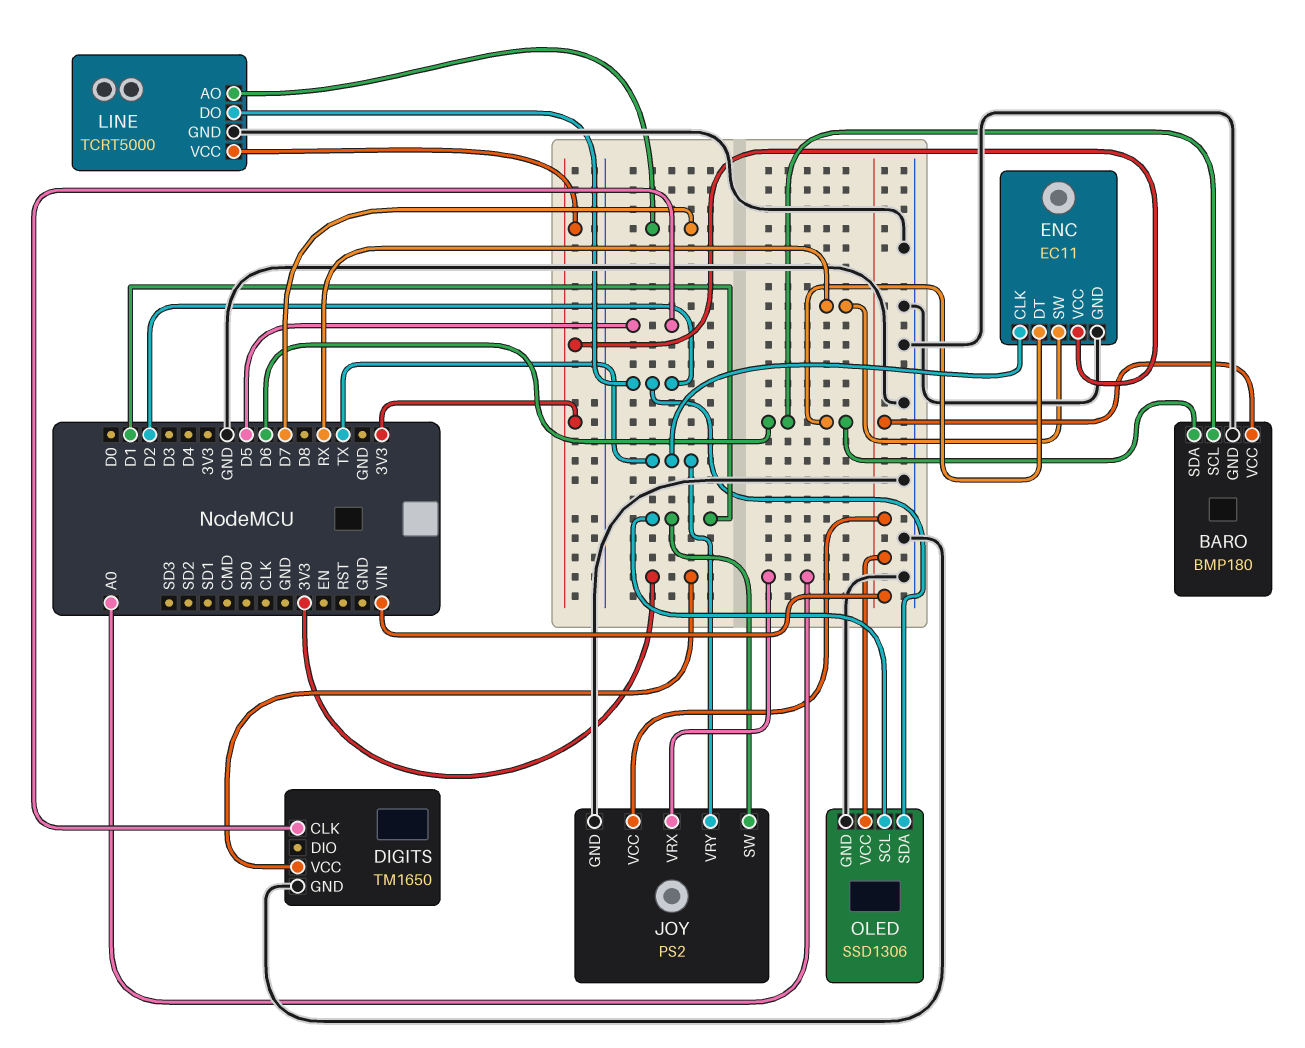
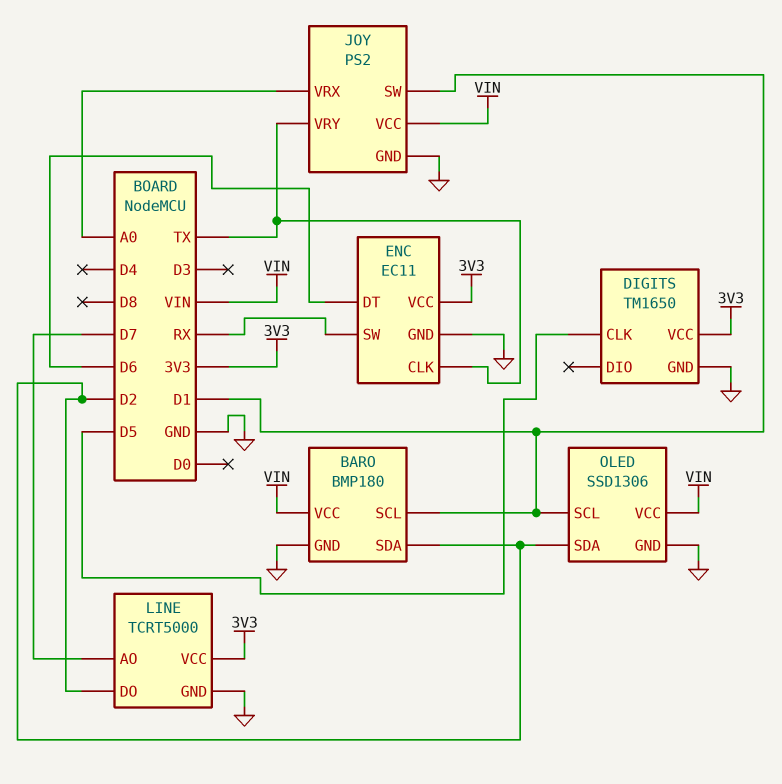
BARO pin SCL: D6 -> D1
BARO pin SDA: D6 -> D2

